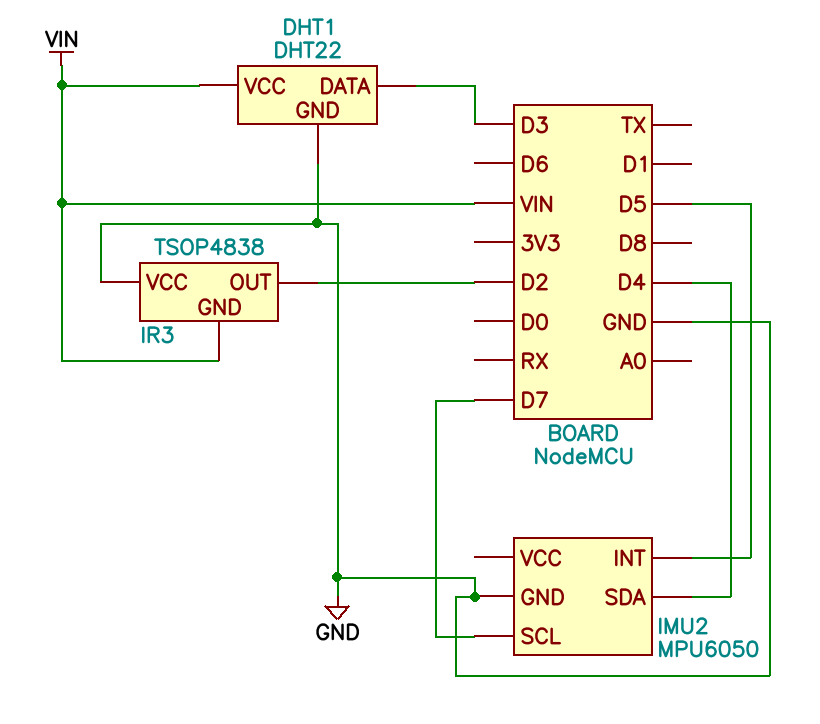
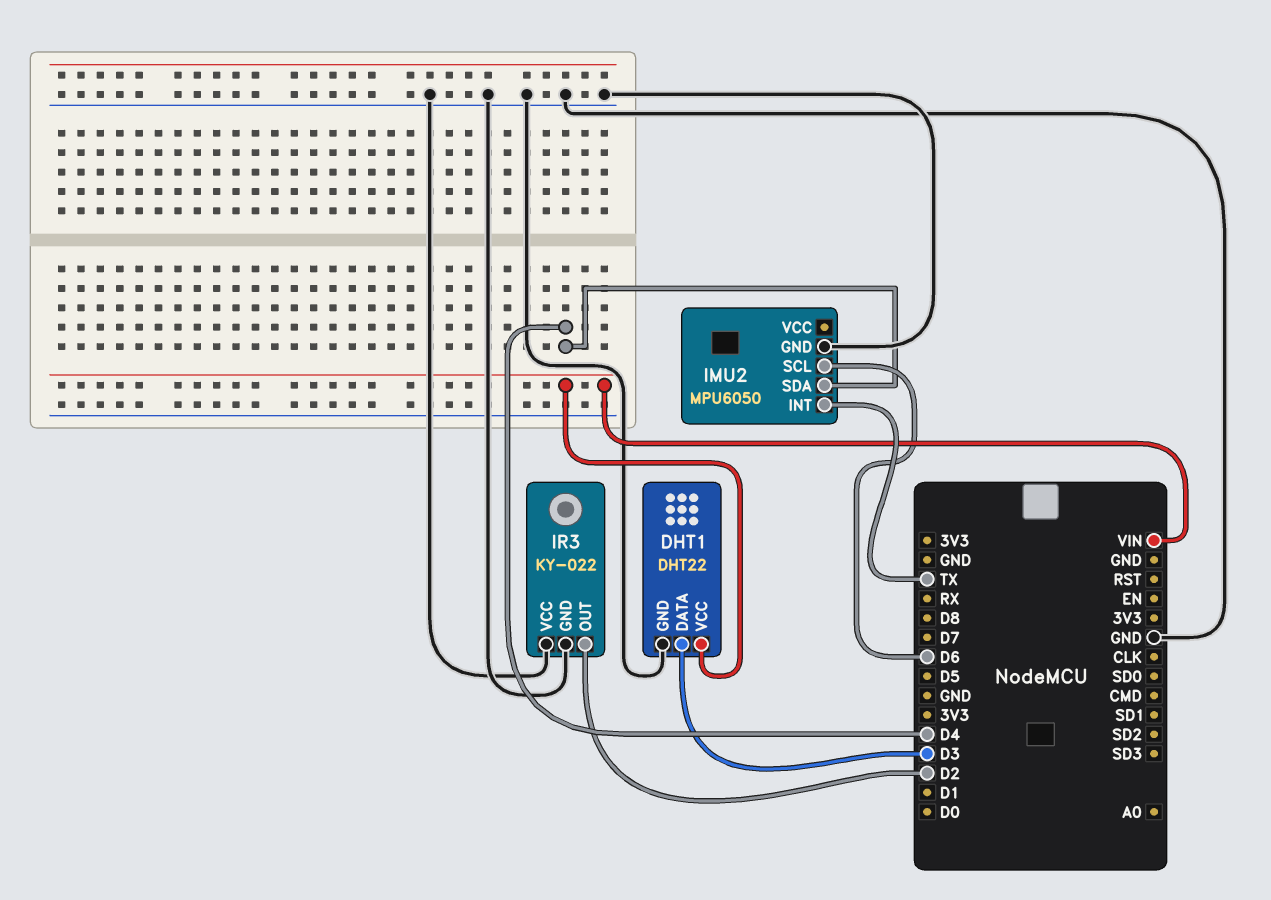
IMU2 pin INT: D5 -> TX
IMU2 pin SCL: D7 -> D6
IR3: TSOP4838 -> KY-022
IR3 pin GND: VIN -> GND

